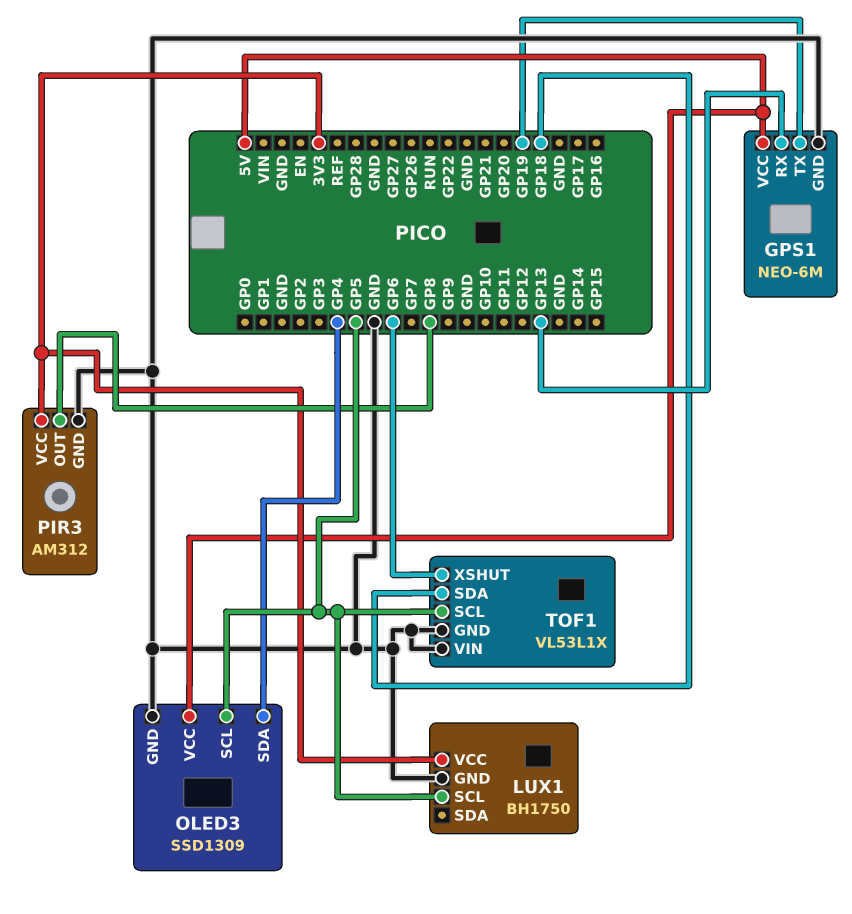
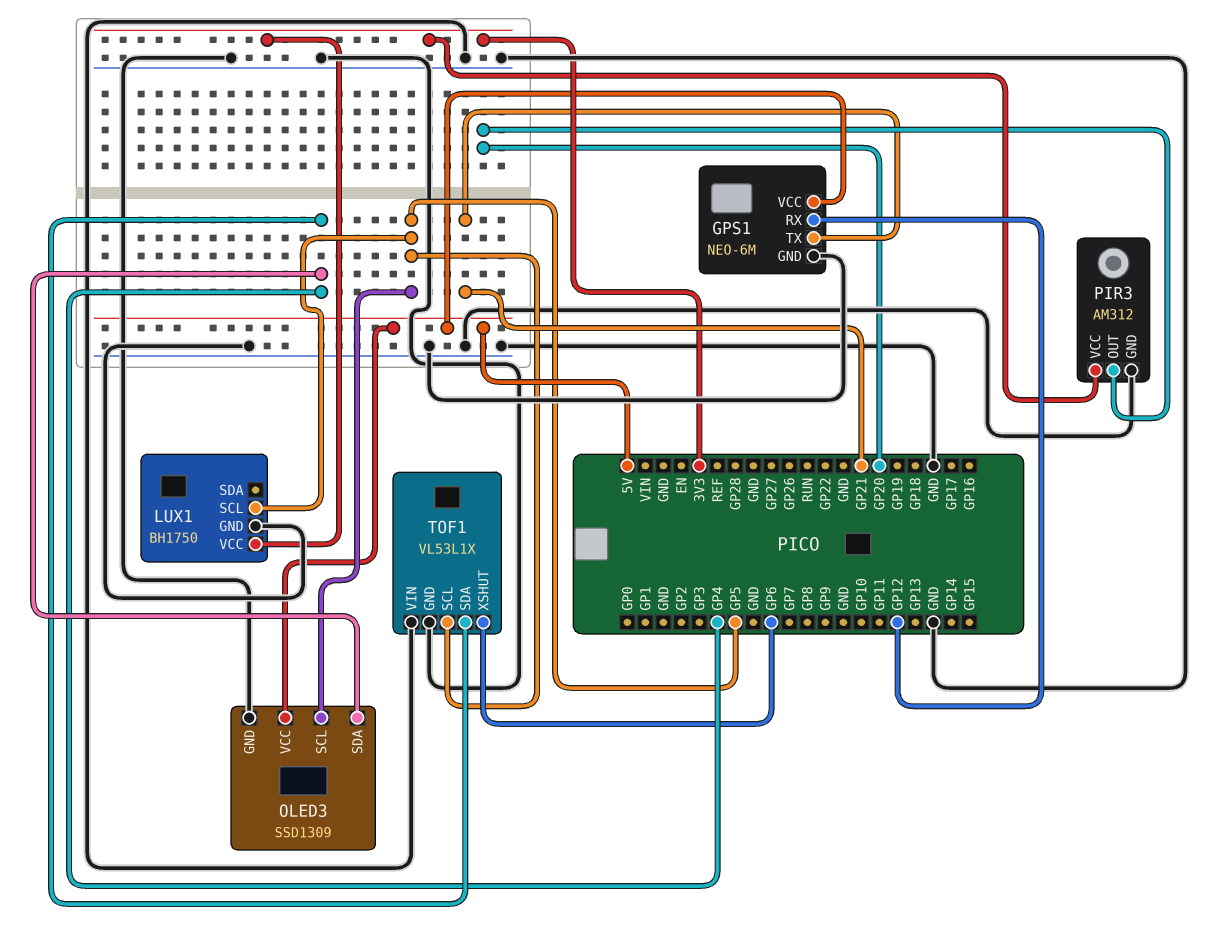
GPS1 pin RX: GP13 -> GP12
GPS1 pin TX: GP19 -> GP21
PIR3 pin OUT: GP8 -> GP20
TOF1 pin SDA: GP18 -> GP4

